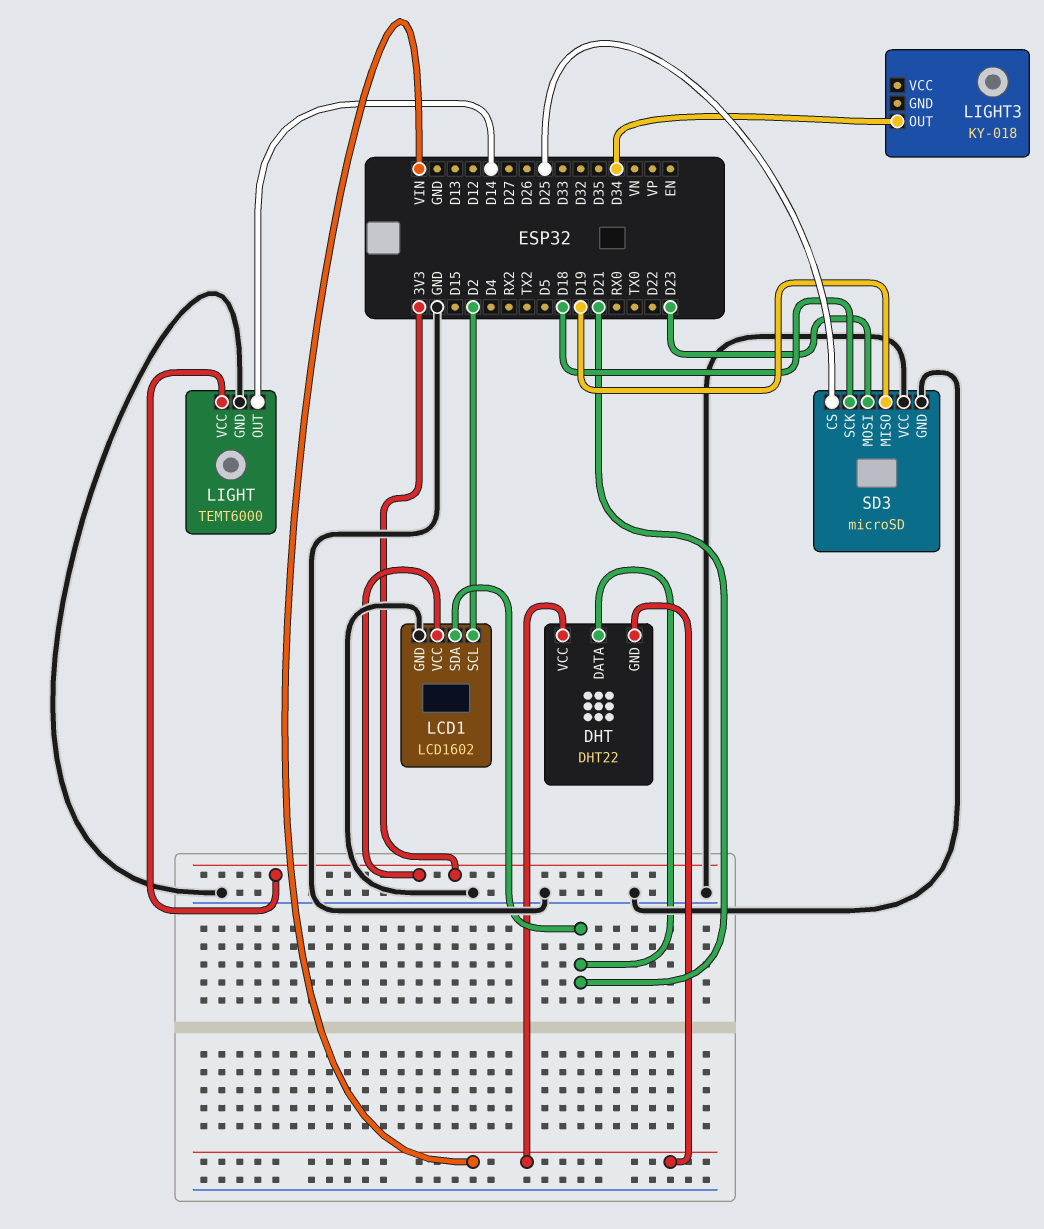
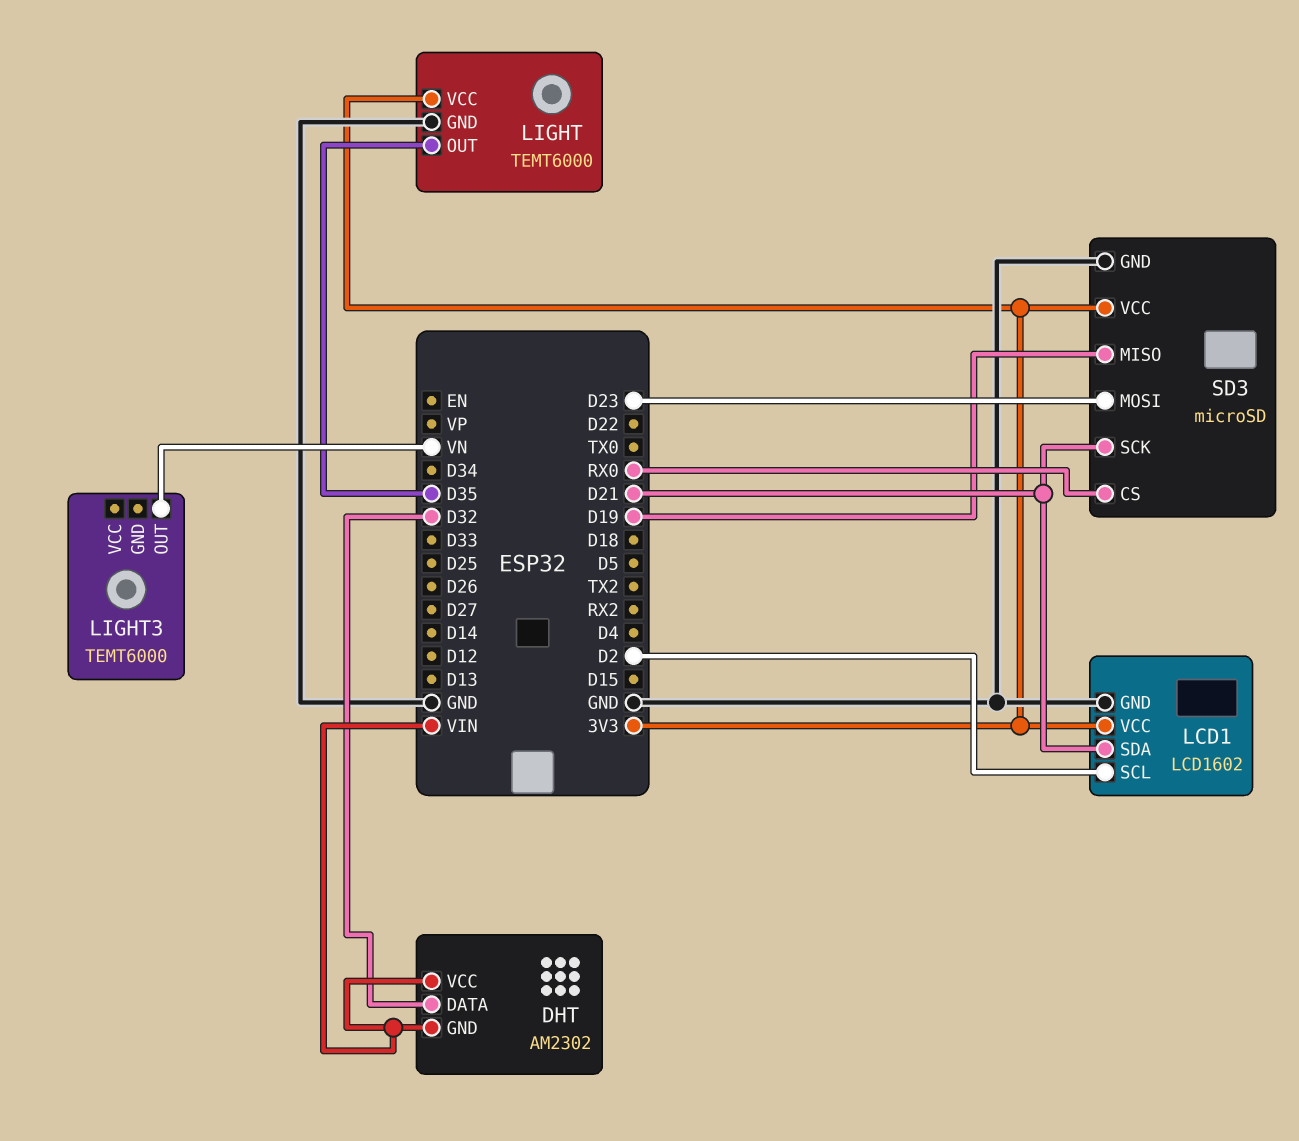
DHT: DHT22 -> AM2302
DHT pin DATA: D21 -> D32
LIGHT pin OUT: D14 -> D35
LIGHT3: KY-018 -> TEMT6000
LIGHT3 pin OUT: D34 -> VN
SD3 pin CS: D25 -> RX0
SD3 pin SCK: D18 -> D21
SD3 pin VCC: GND -> 3V3

